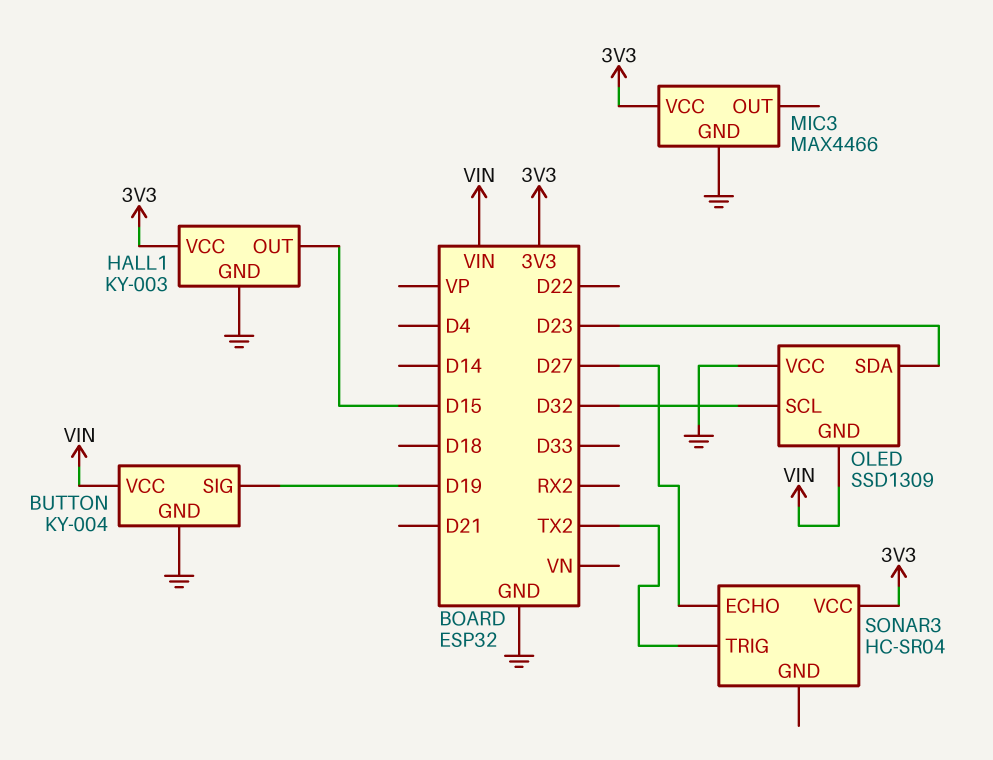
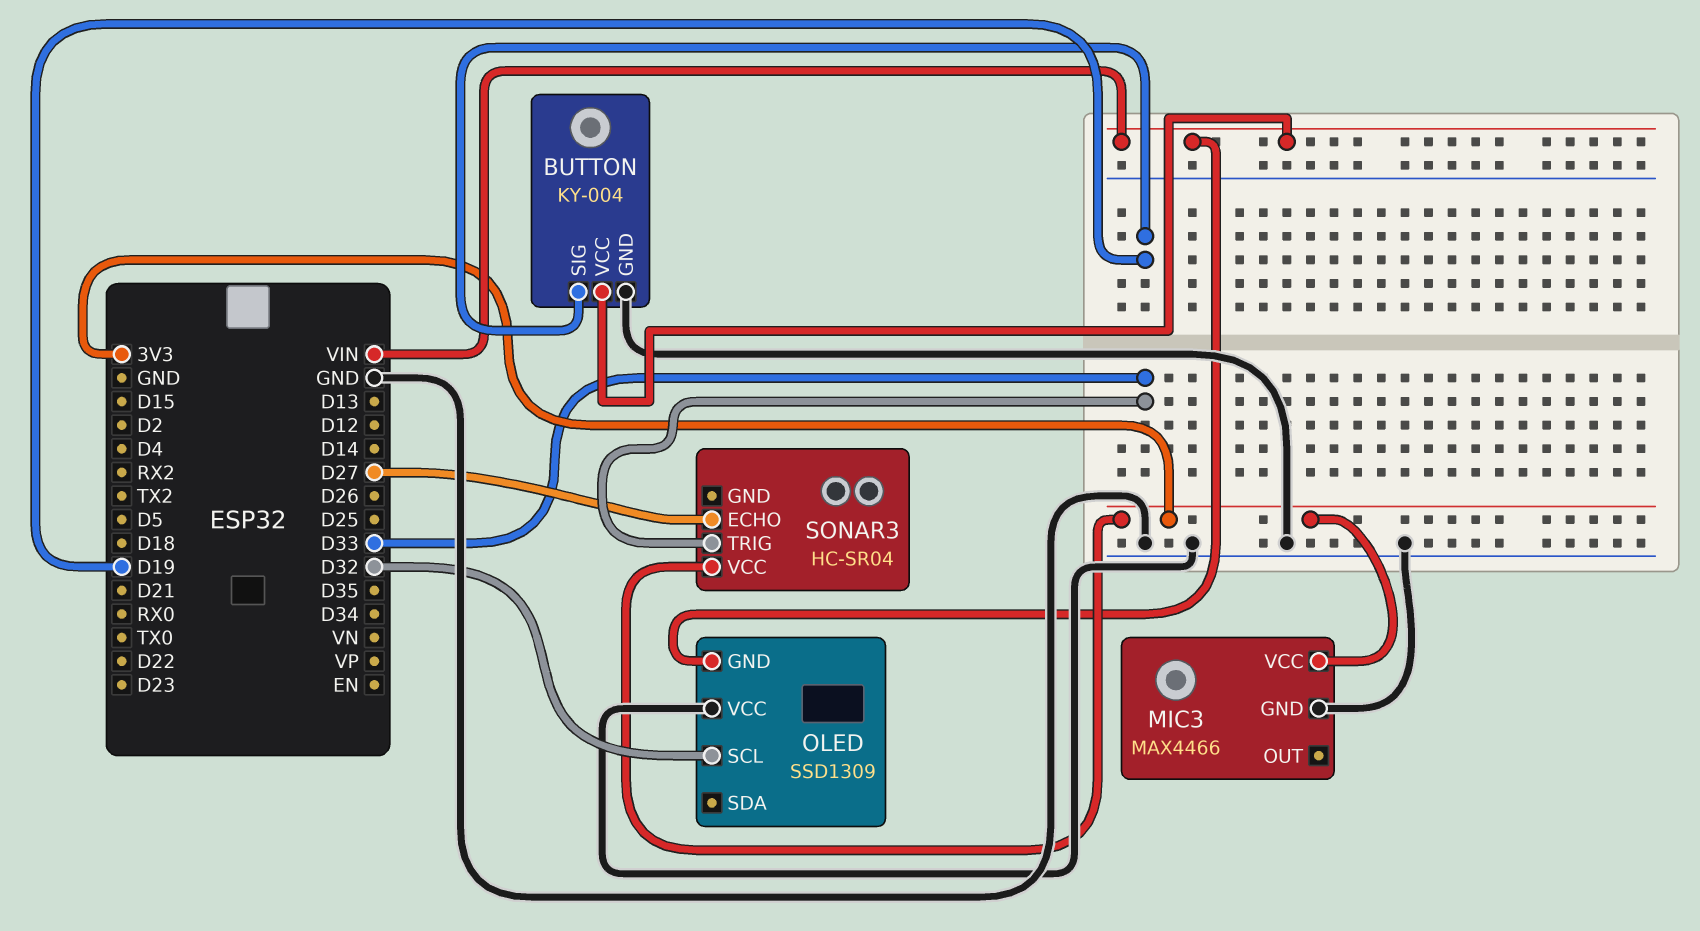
HALL1: KY-003 -> none
HALL1 pin GND: GND -> none
HALL1 pin OUT: D15 -> none
HALL1 pin VCC: 3V3 -> none
OLED pin SDA: D23 -> none
SONAR3 pin TRIG: TX2 -> D33

